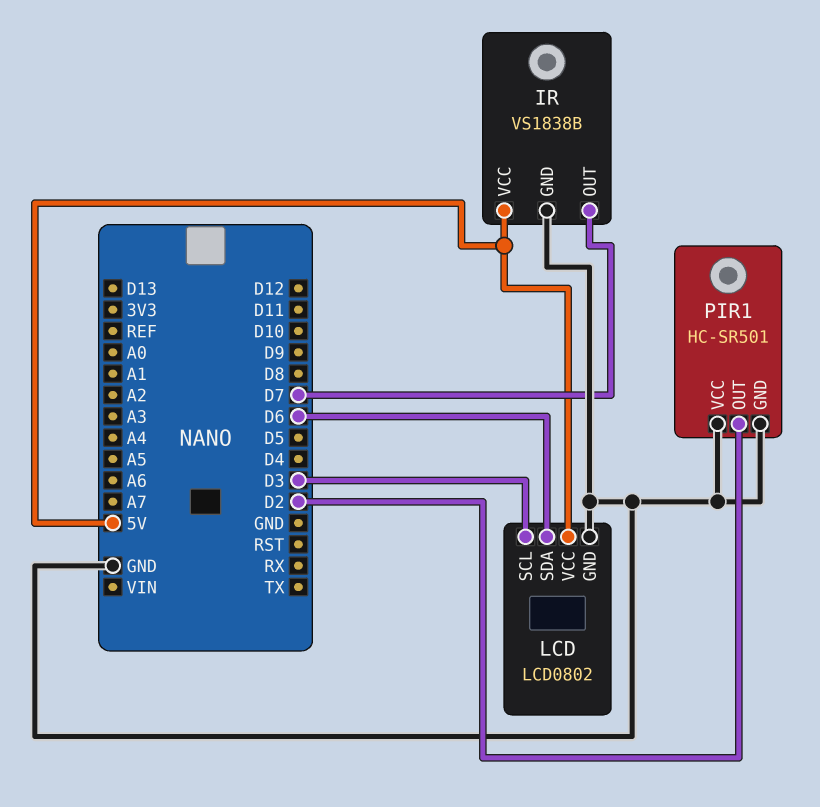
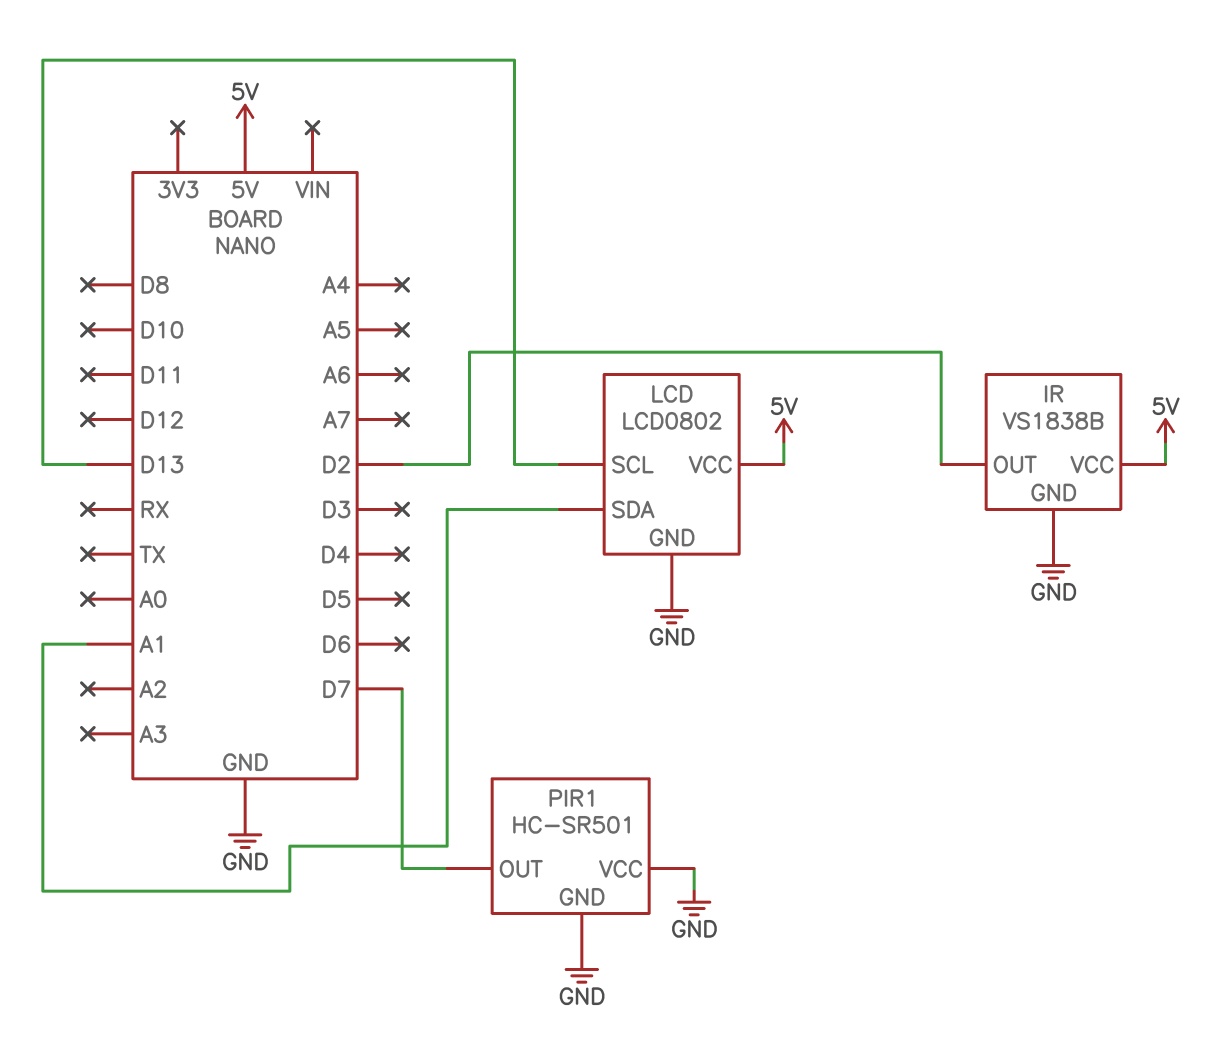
IR pin OUT: D7 -> D2
LCD pin SCL: D3 -> D13
LCD pin SDA: D6 -> A1
PIR1 pin OUT: D2 -> D7

